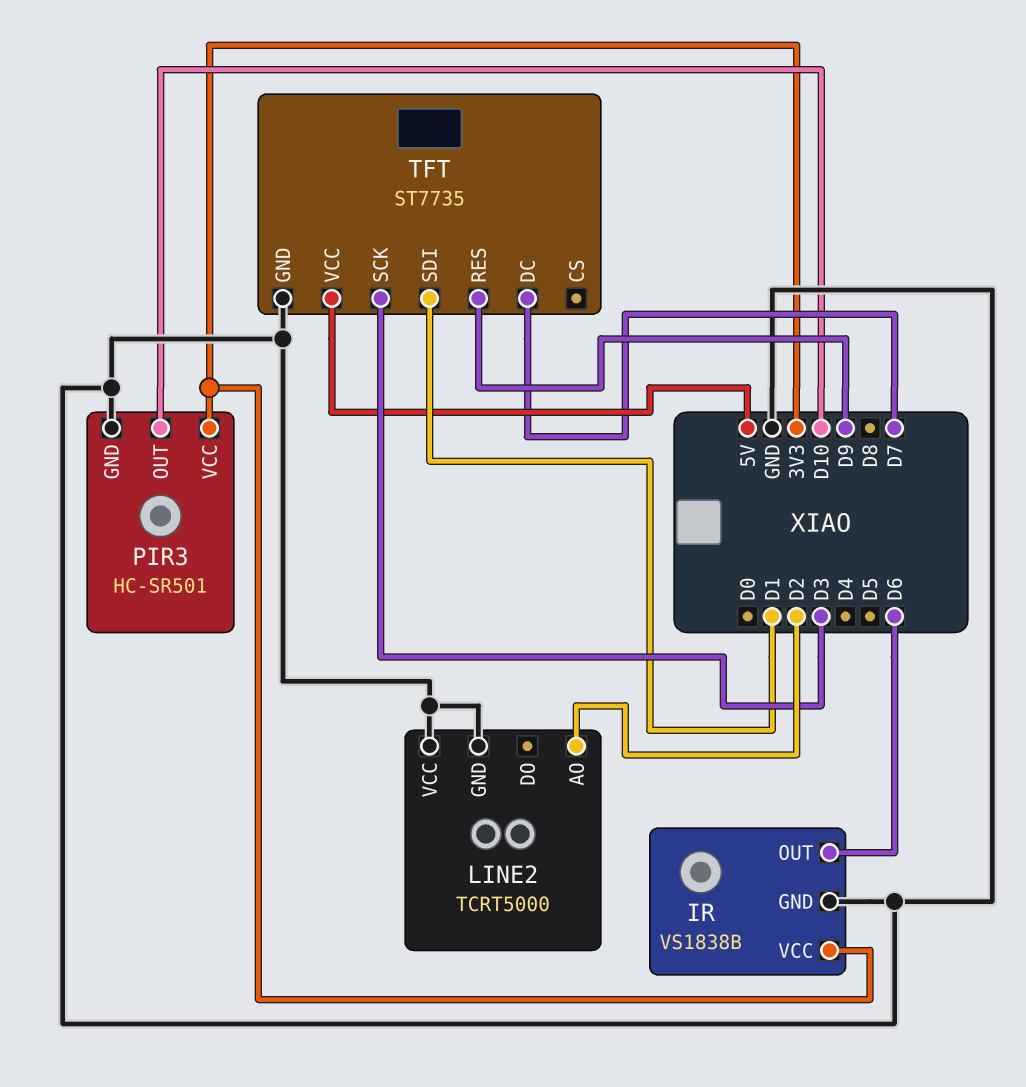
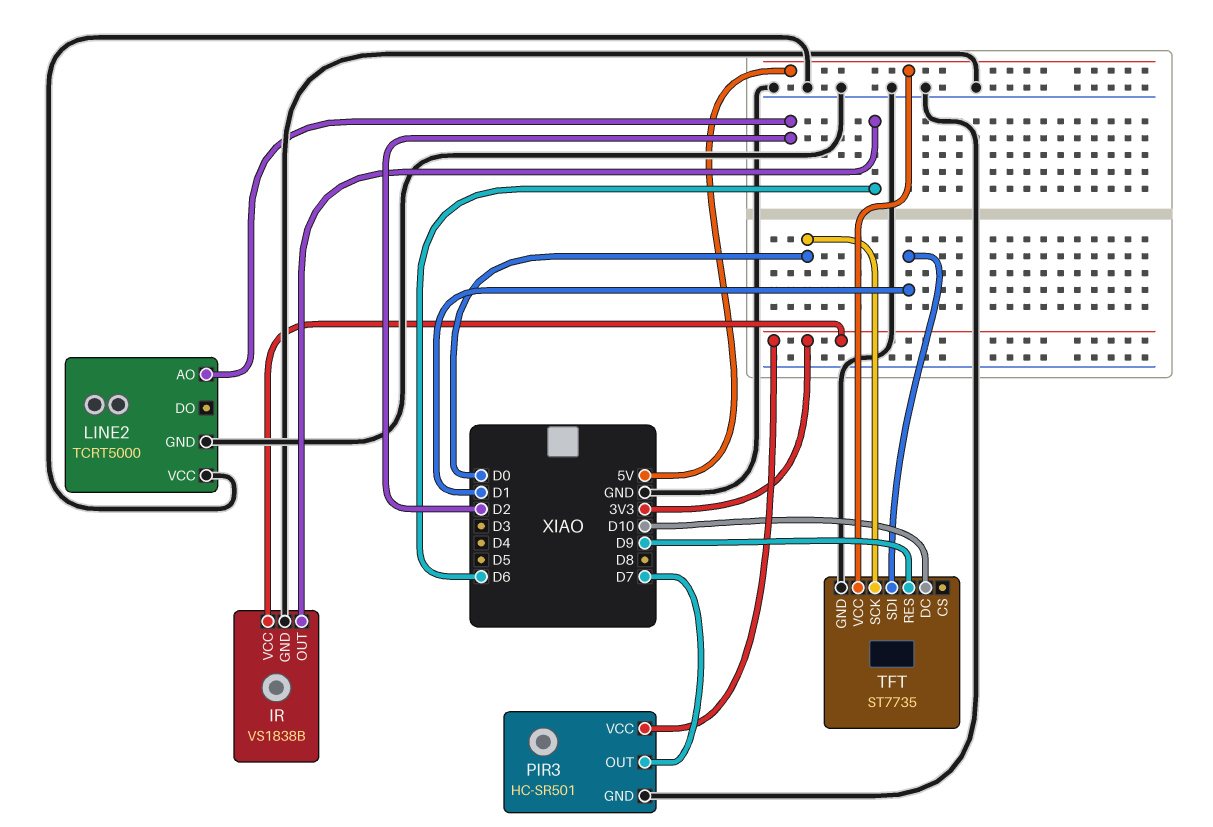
PIR3 pin OUT: D10 -> D7
TFT pin DC: D7 -> D10
TFT pin SCK: D3 -> D0

